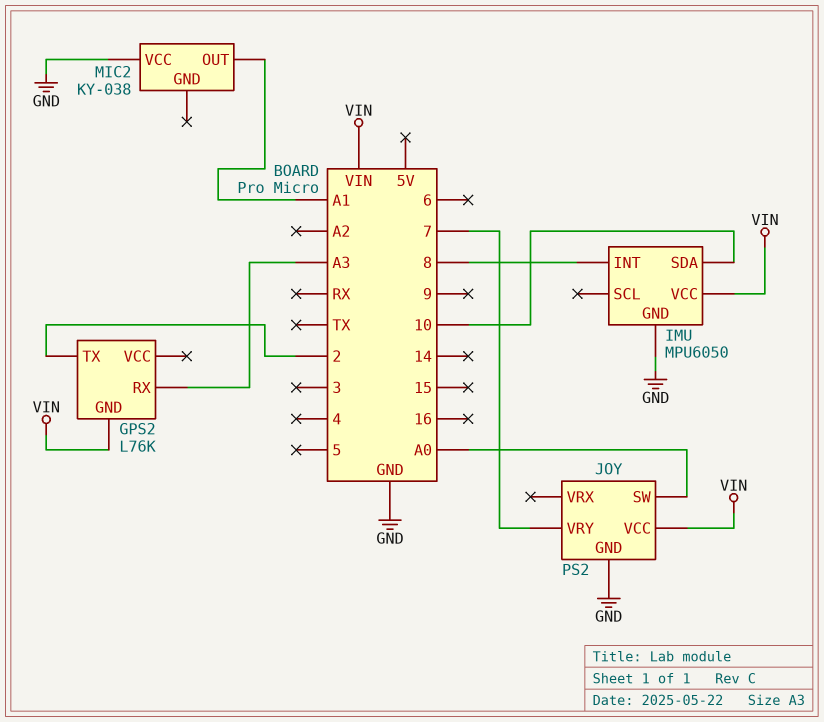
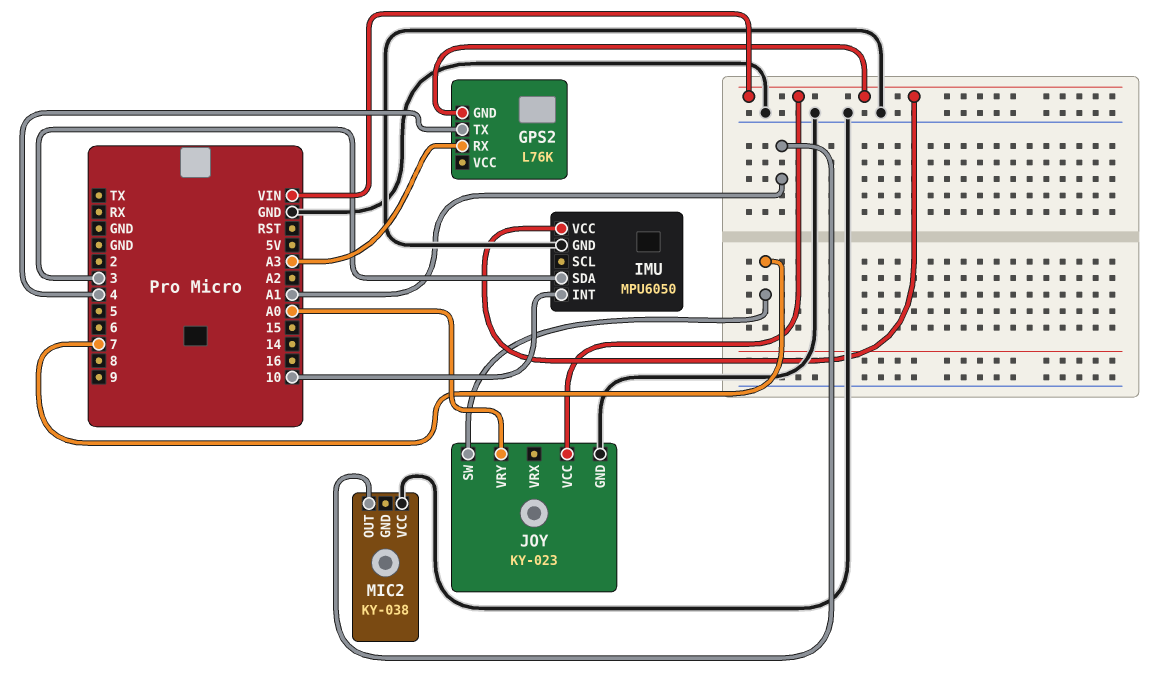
GPS2 pin TX: 2 -> 4
IMU pin INT: 8 -> 10
IMU pin SDA: 10 -> 3
JOY: PS2 -> KY-023
JOY pin SW: A0 -> 7
JOY pin VRY: 7 -> A0

